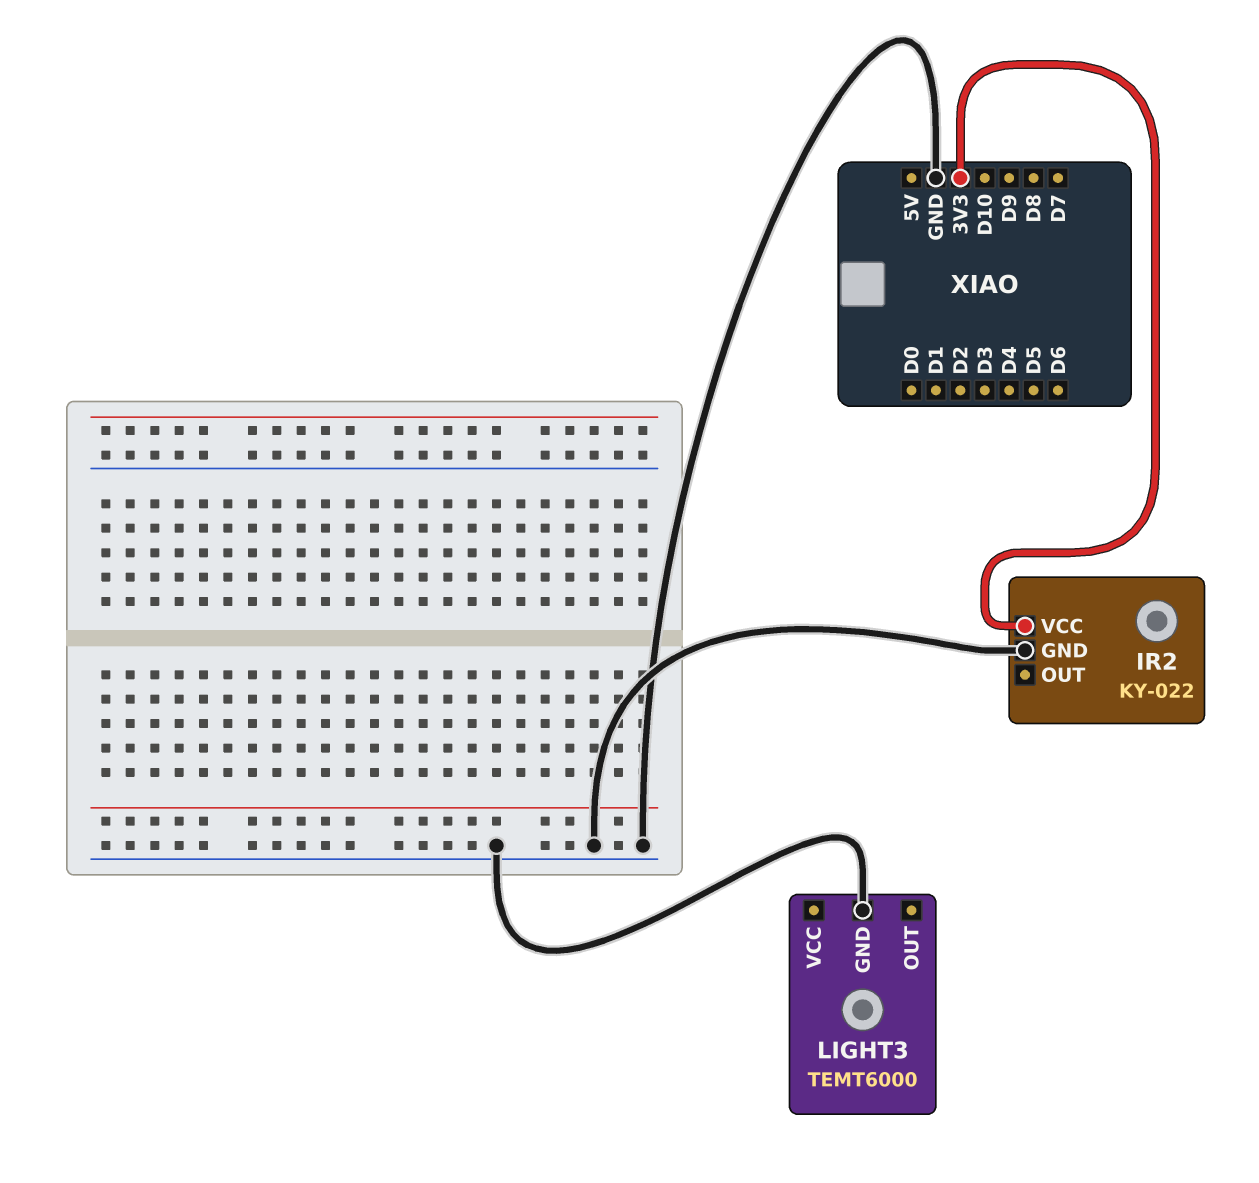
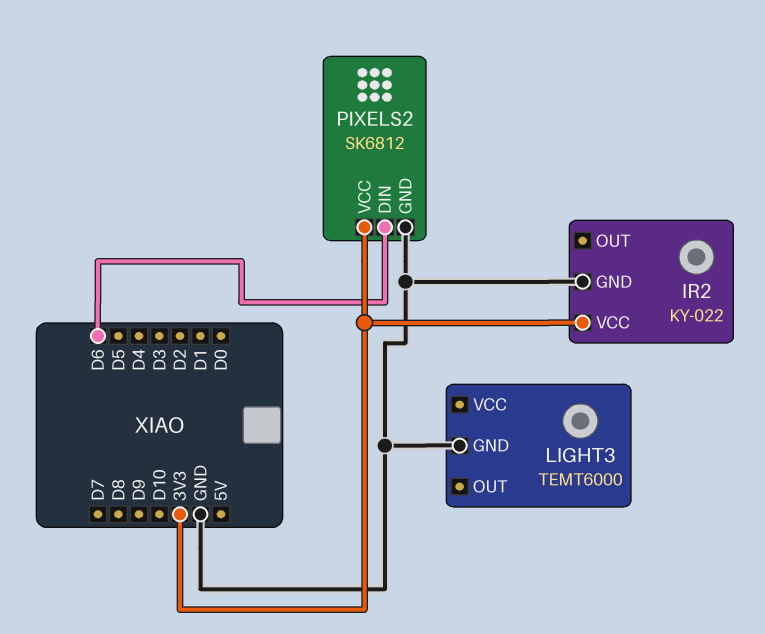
PIXELS2: none -> SK6812
PIXELS2 pin DIN: none -> D6
PIXELS2 pin GND: none -> GND
PIXELS2 pin VCC: none -> 3V3

